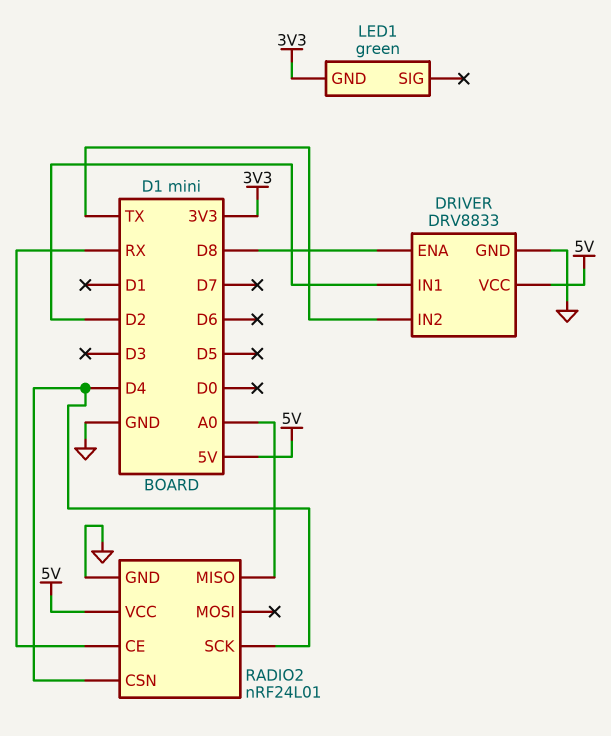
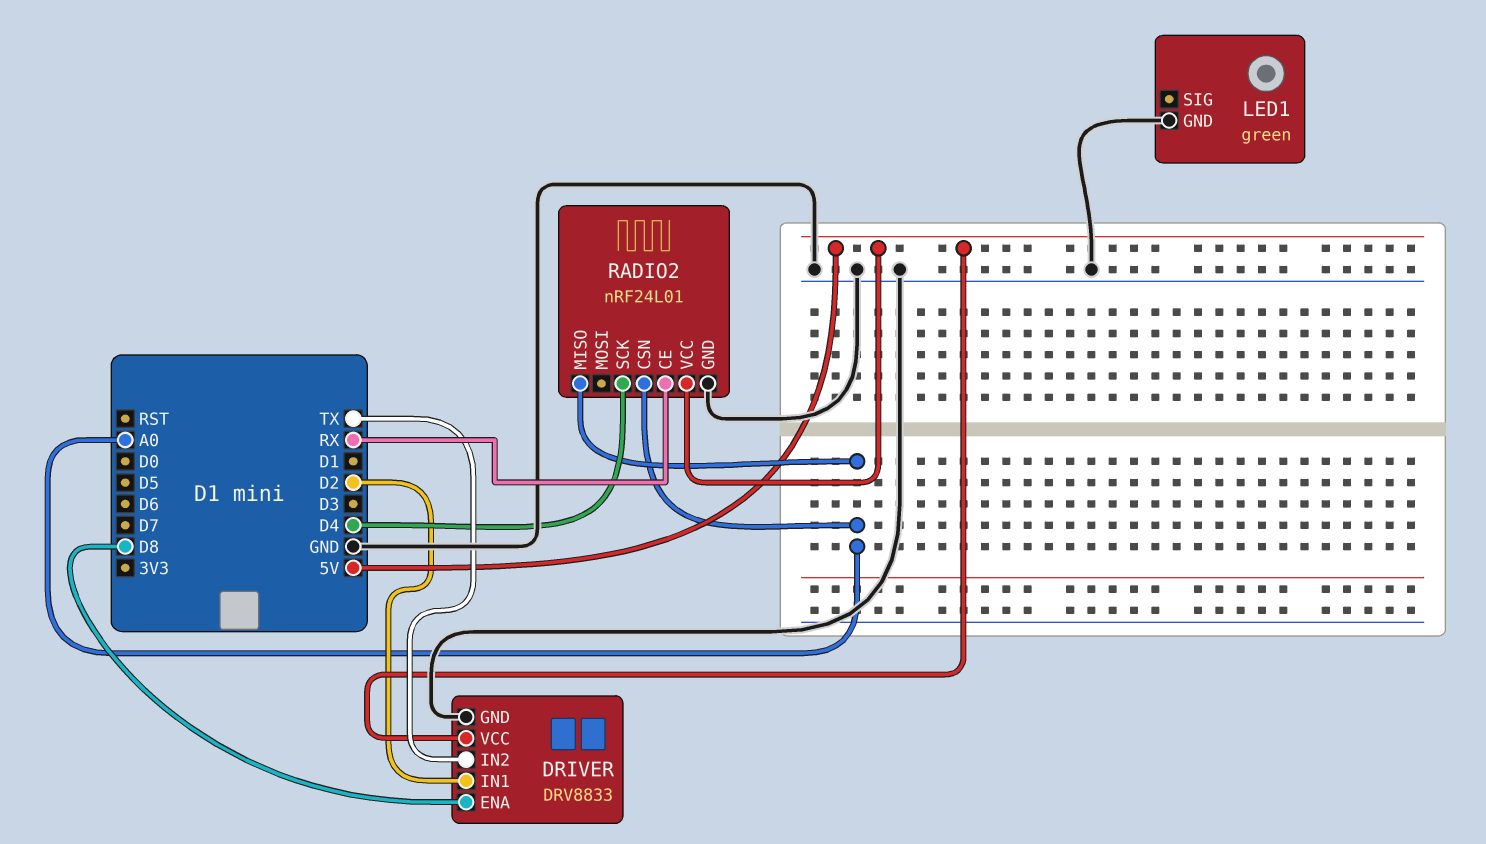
LED1 pin GND: 3V3 -> GND
RADIO2 pin CSN: D4 -> A0

